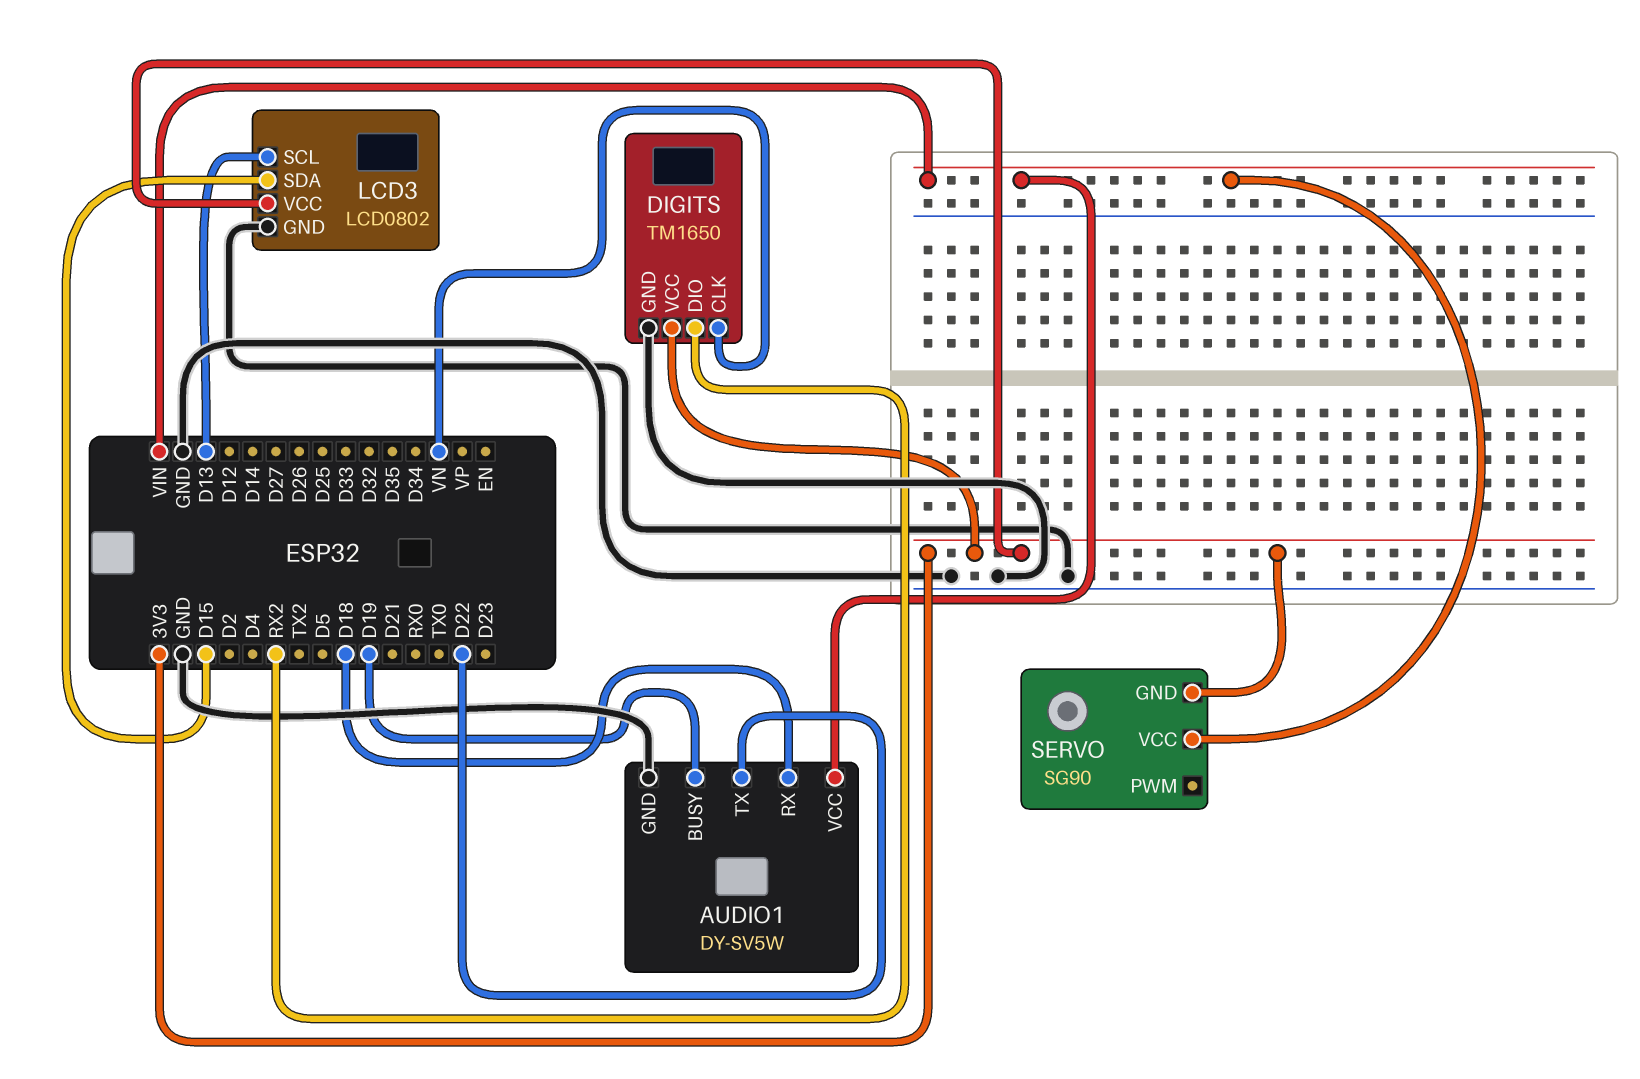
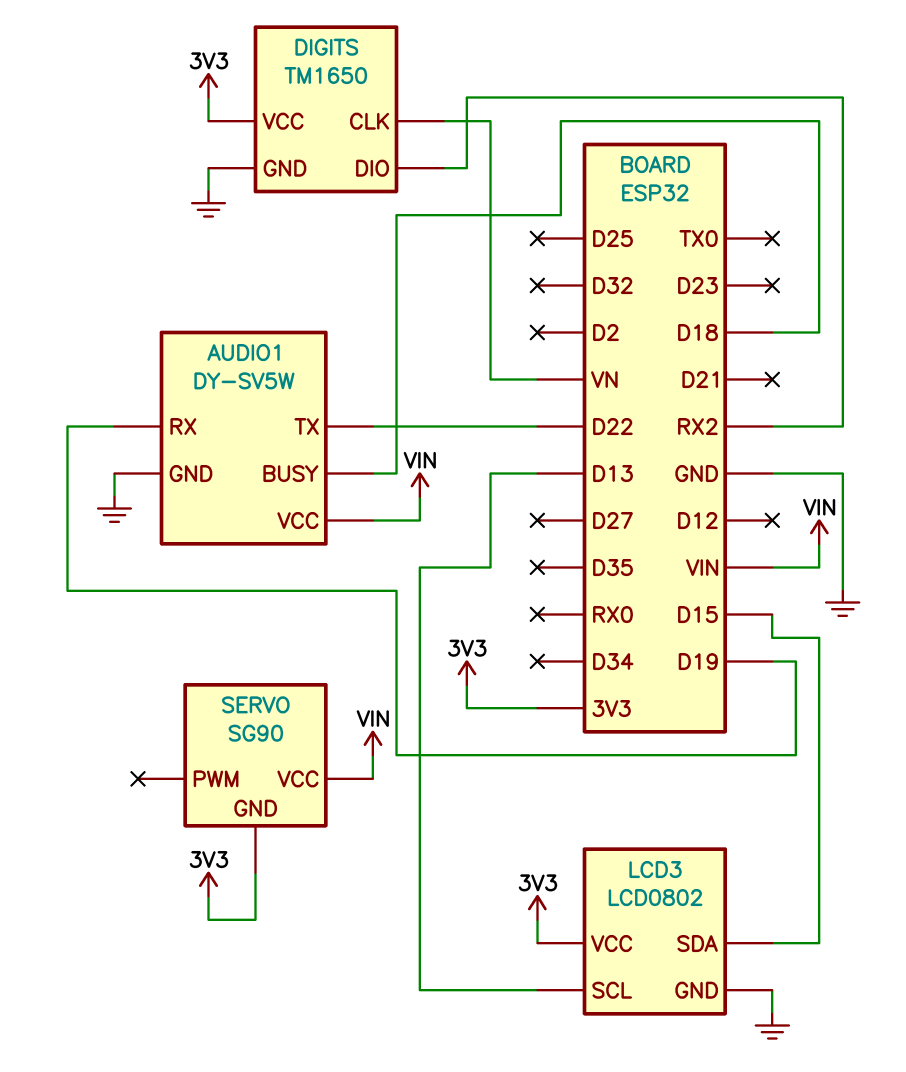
AUDIO1 pin BUSY: D19 -> D18
AUDIO1 pin RX: D18 -> D19

